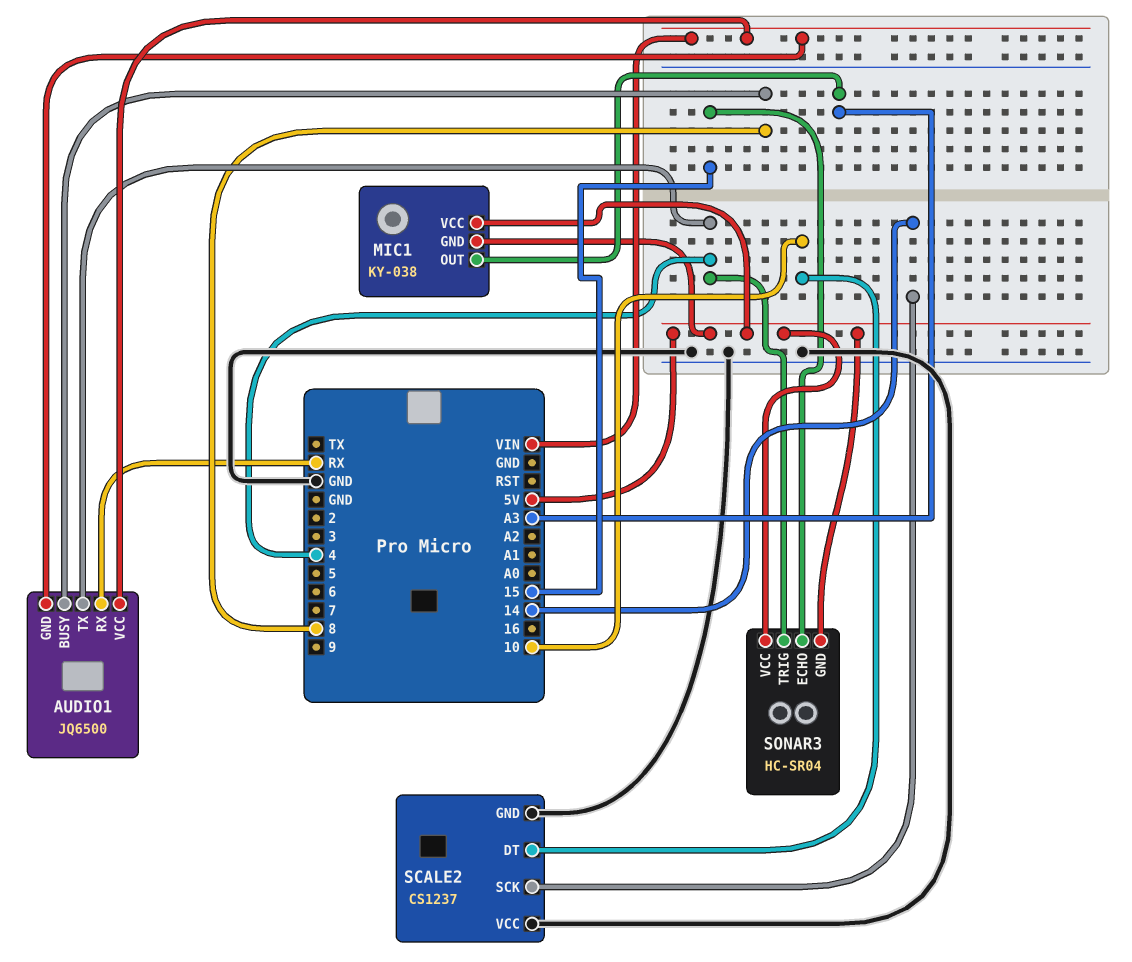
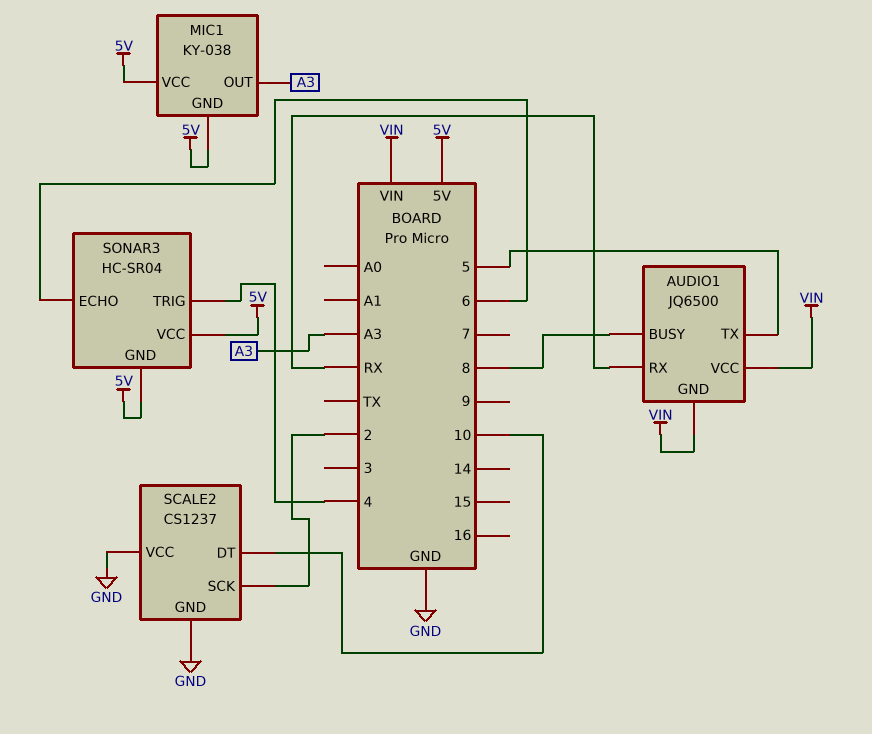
AUDIO1 pin TX: 4 -> 5
SCALE2 pin SCK: 14 -> 2
SONAR3 pin ECHO: 15 -> 6

